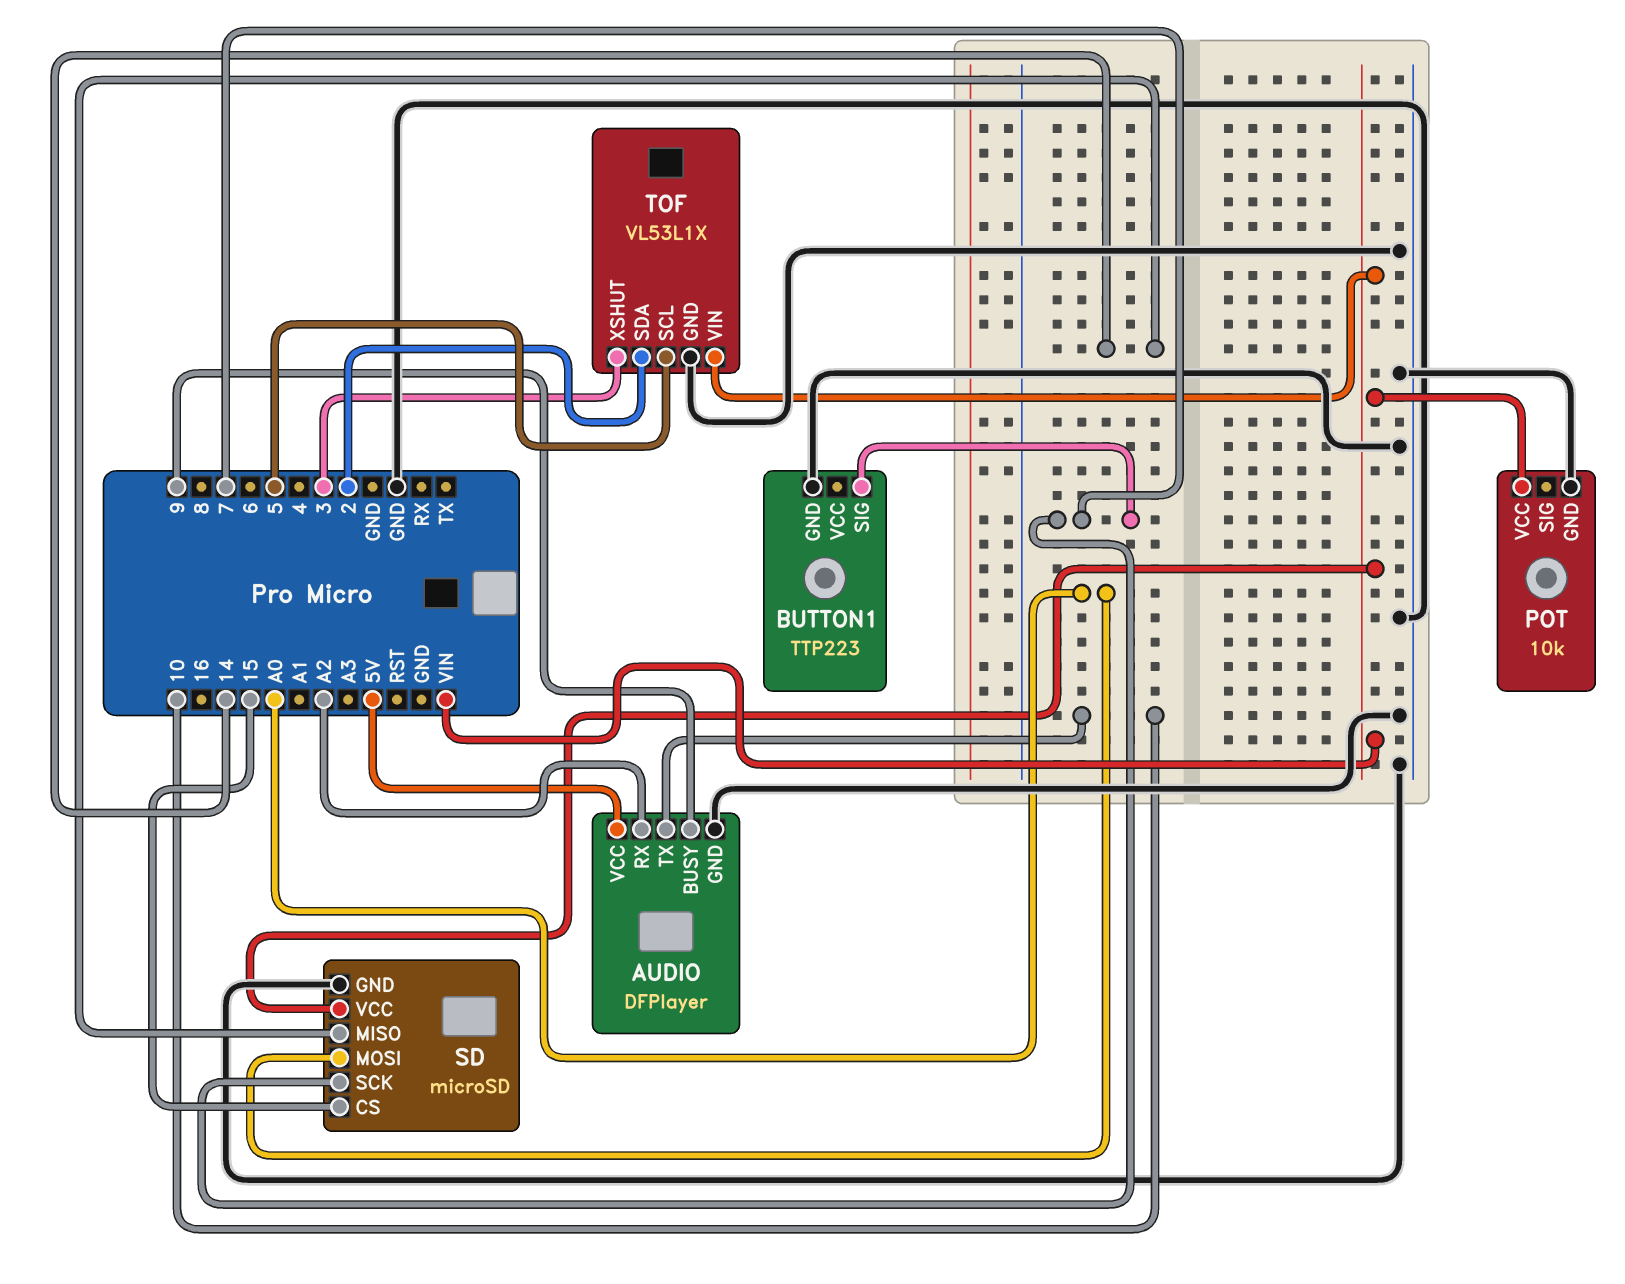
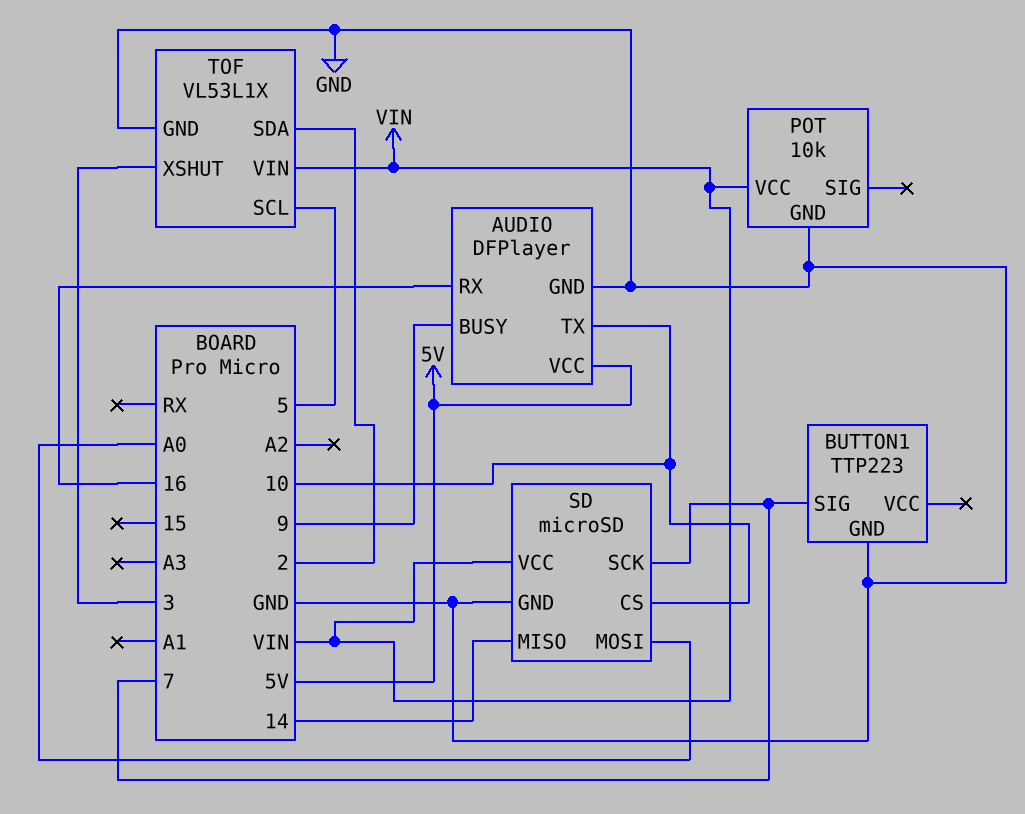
AUDIO pin RX: A2 -> 16
SD pin CS: 15 -> 10

